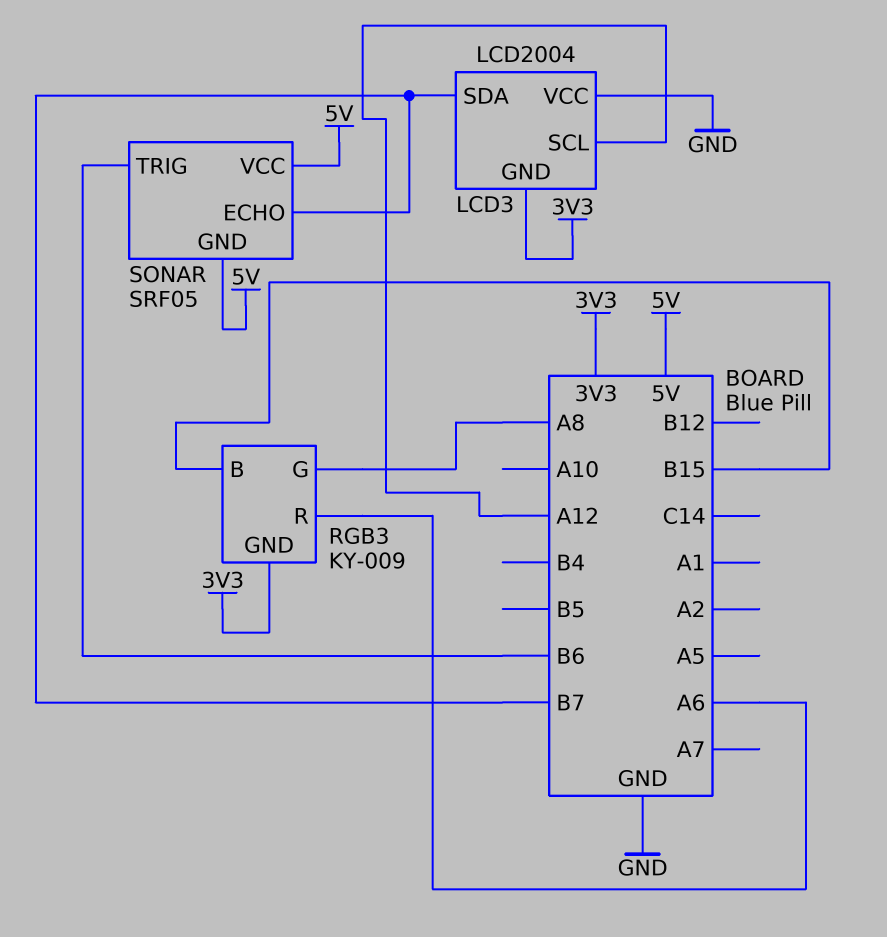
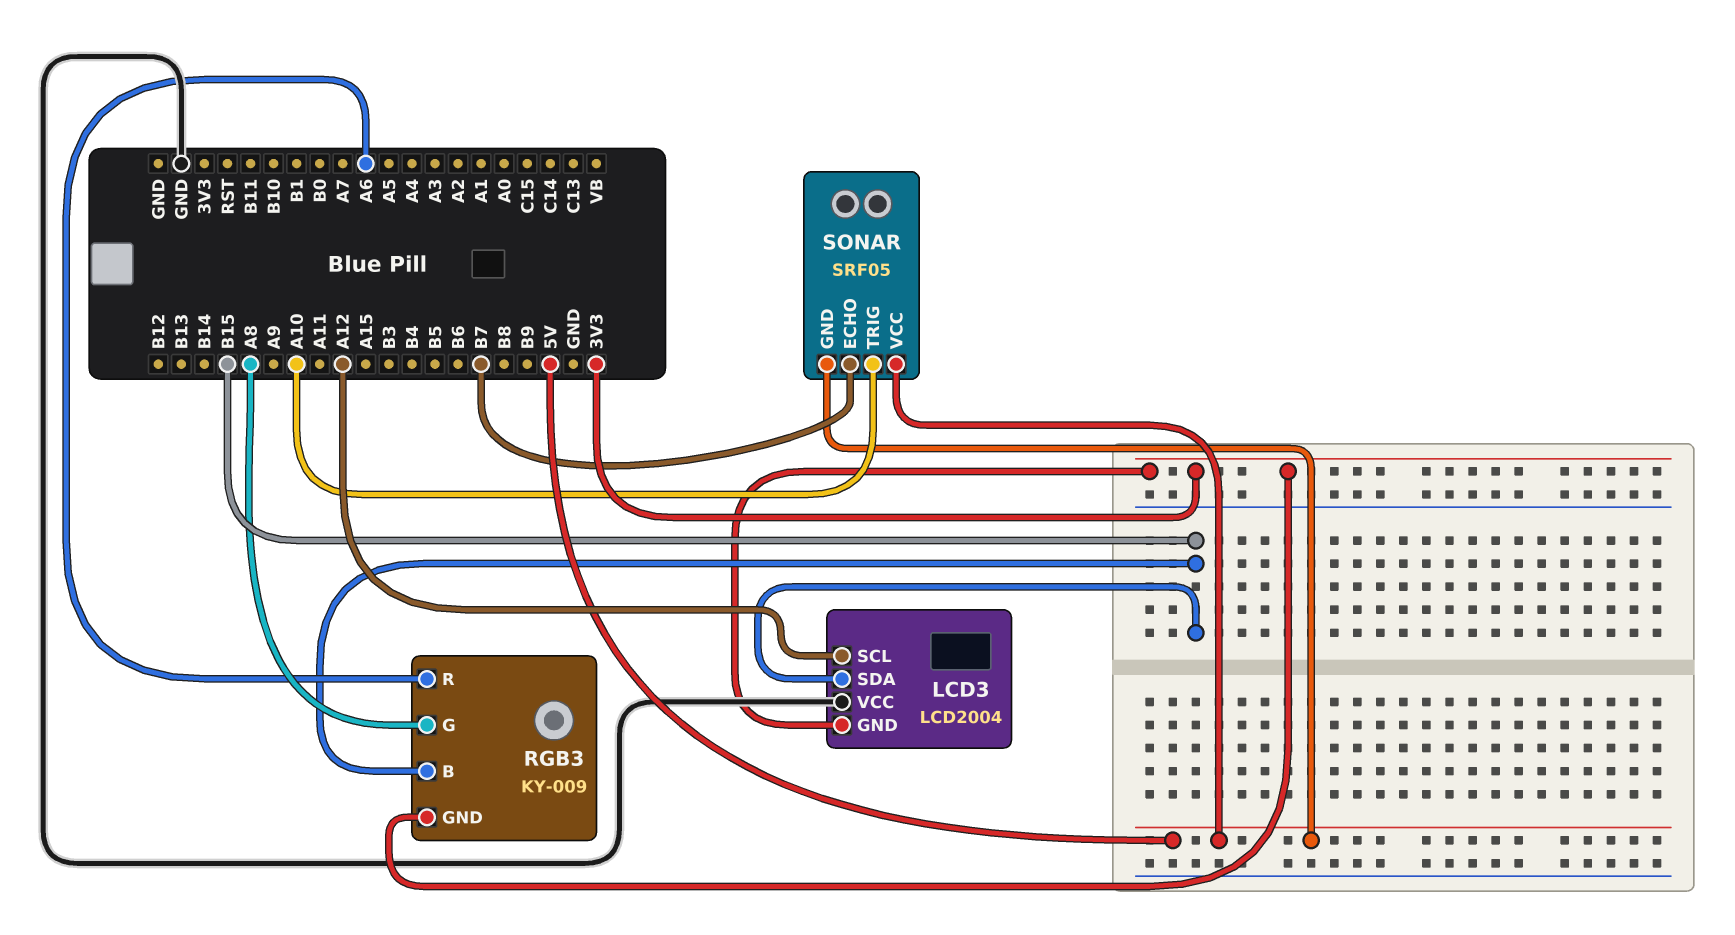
LCD3 pin SDA: B7 -> B15
SONAR pin TRIG: B6 -> A10

